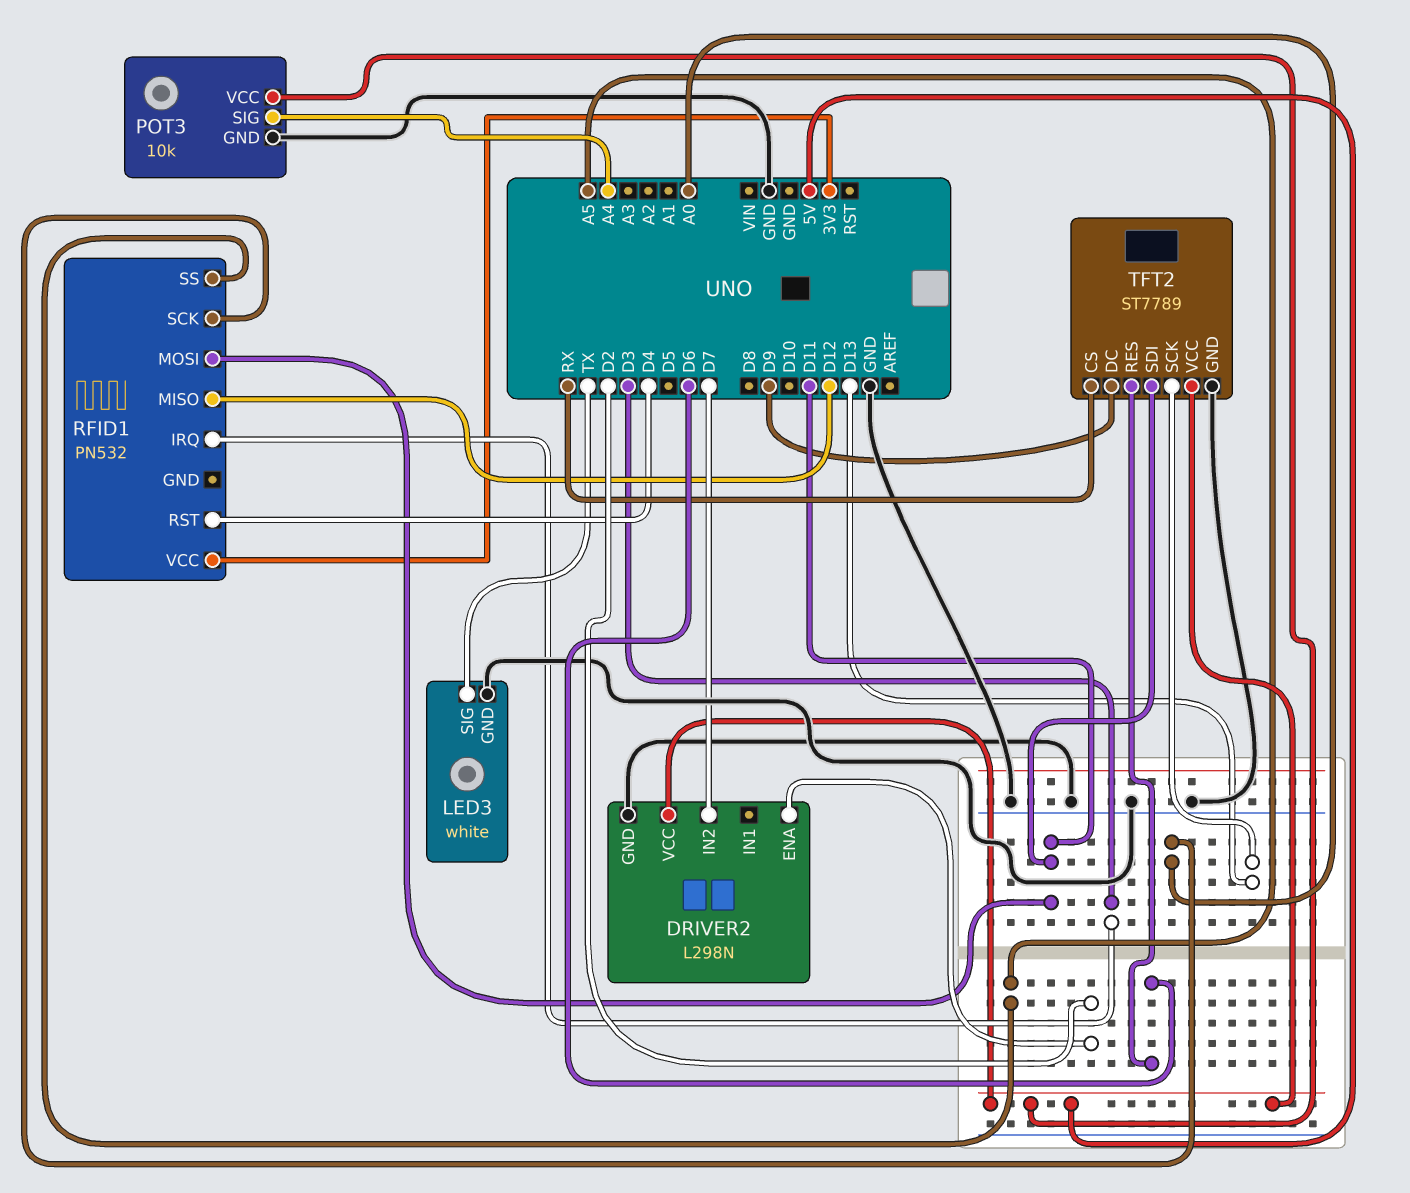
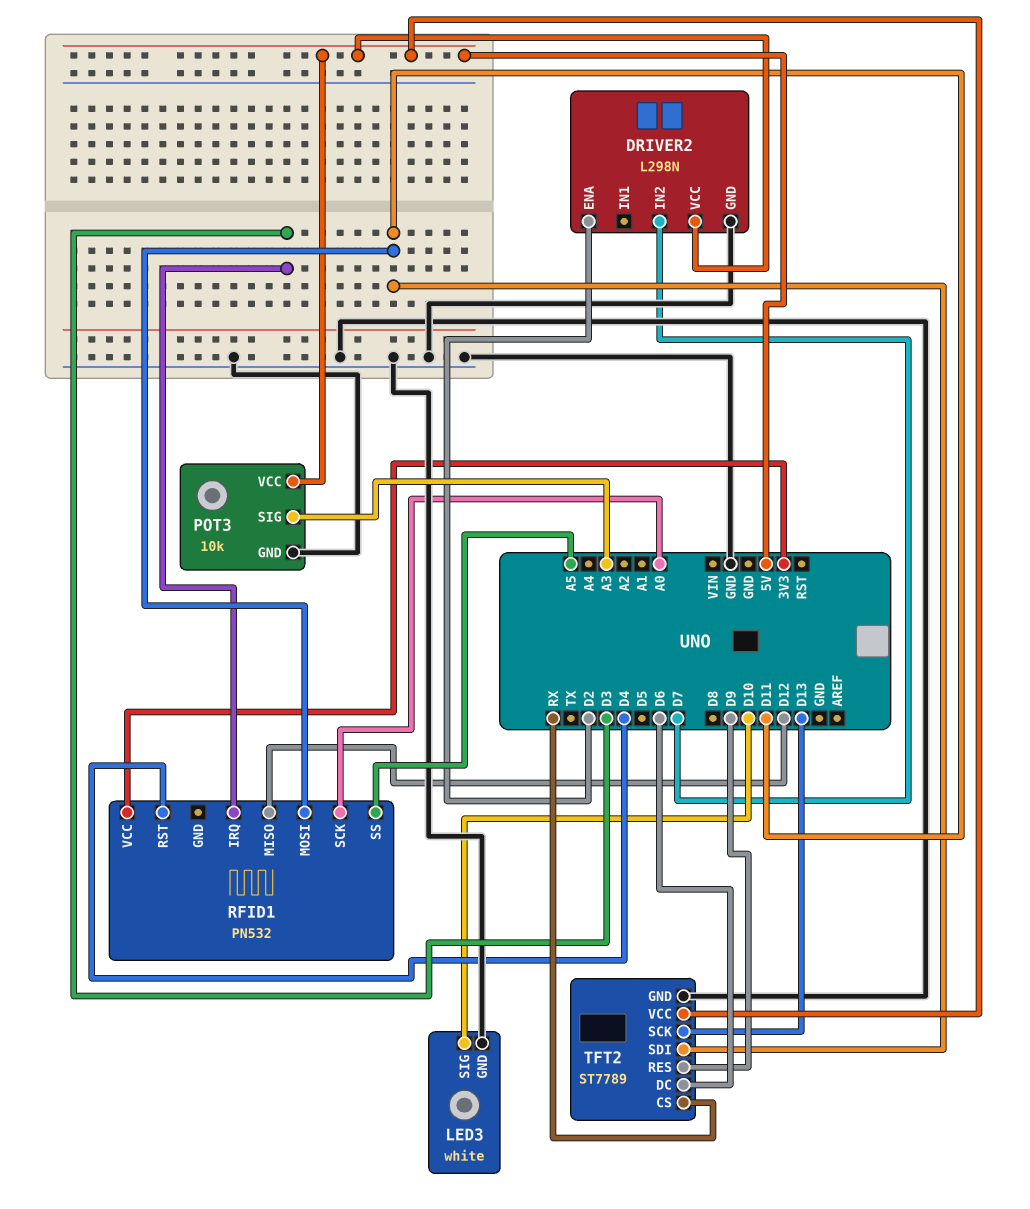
LED3 pin SIG: TX -> D10
POT3 pin SIG: A4 -> A3
TFT2 pin DC: D9 -> D6
TFT2 pin RES: D6 -> D9

